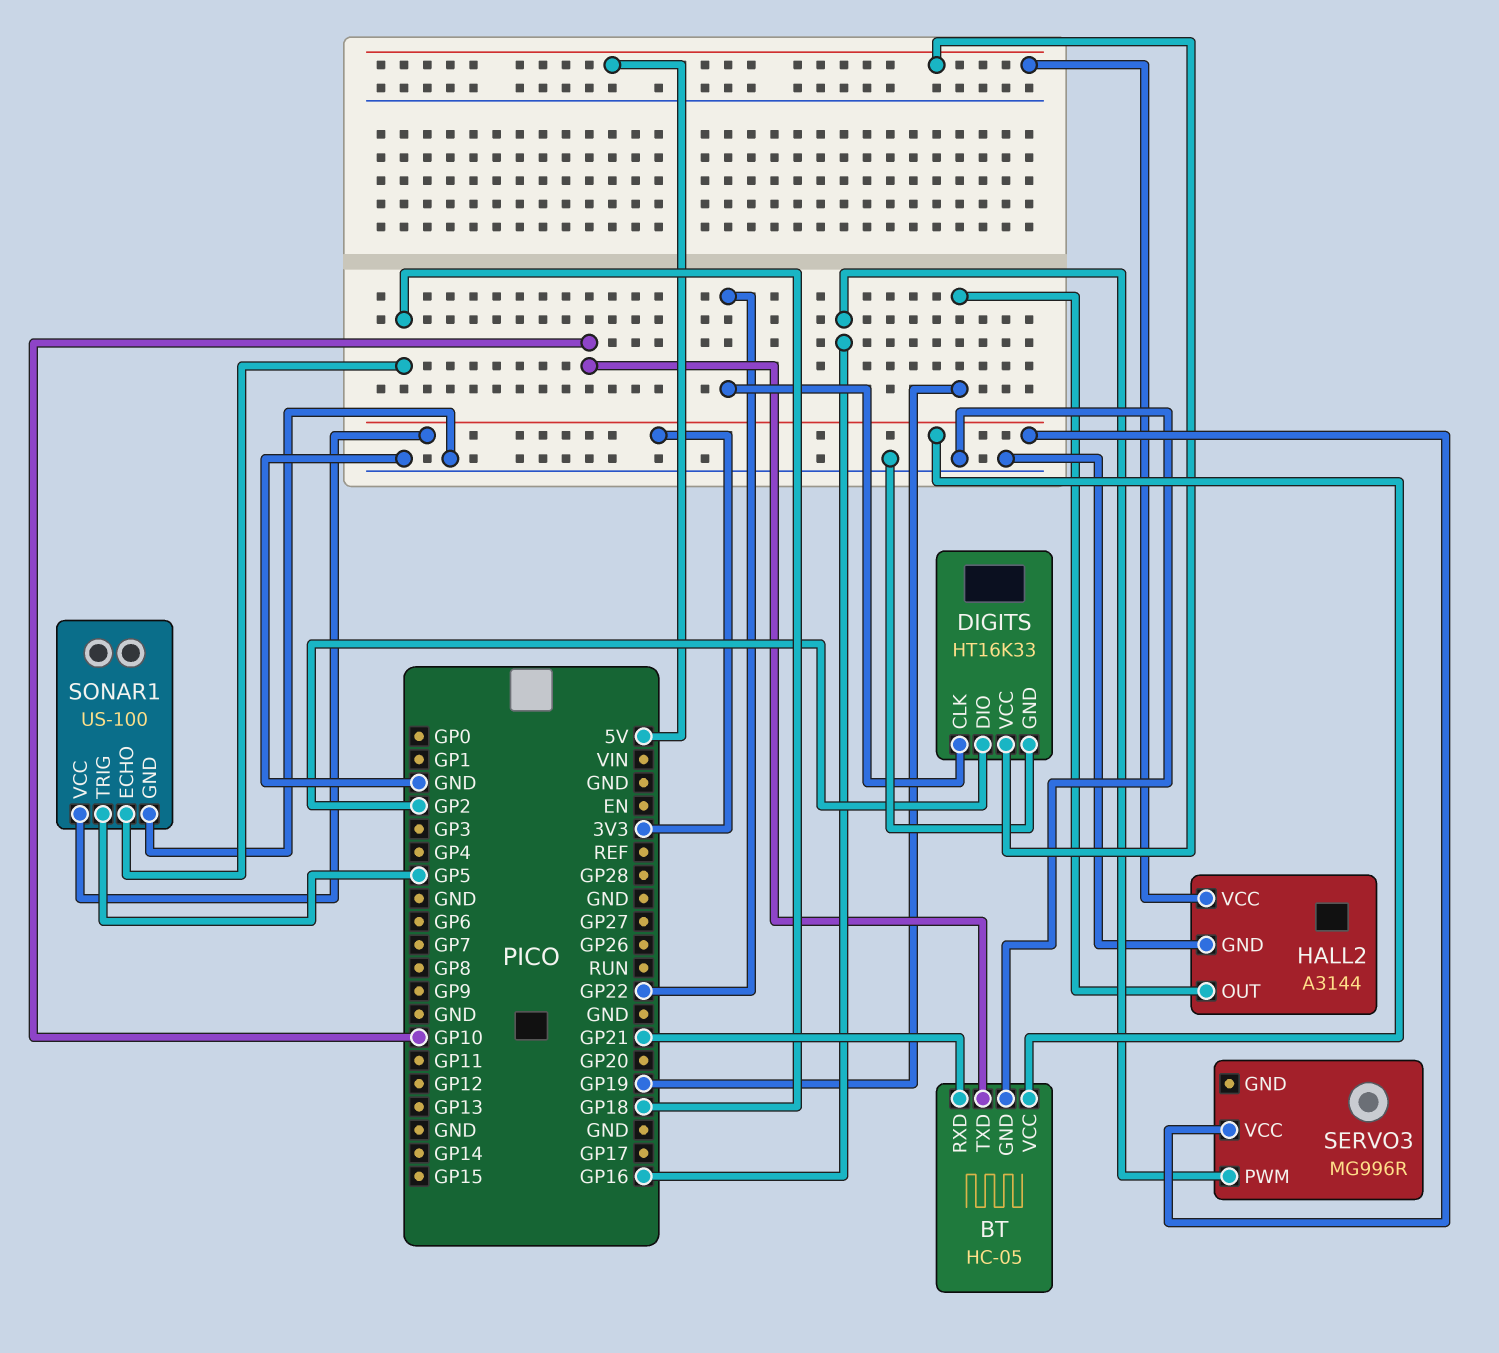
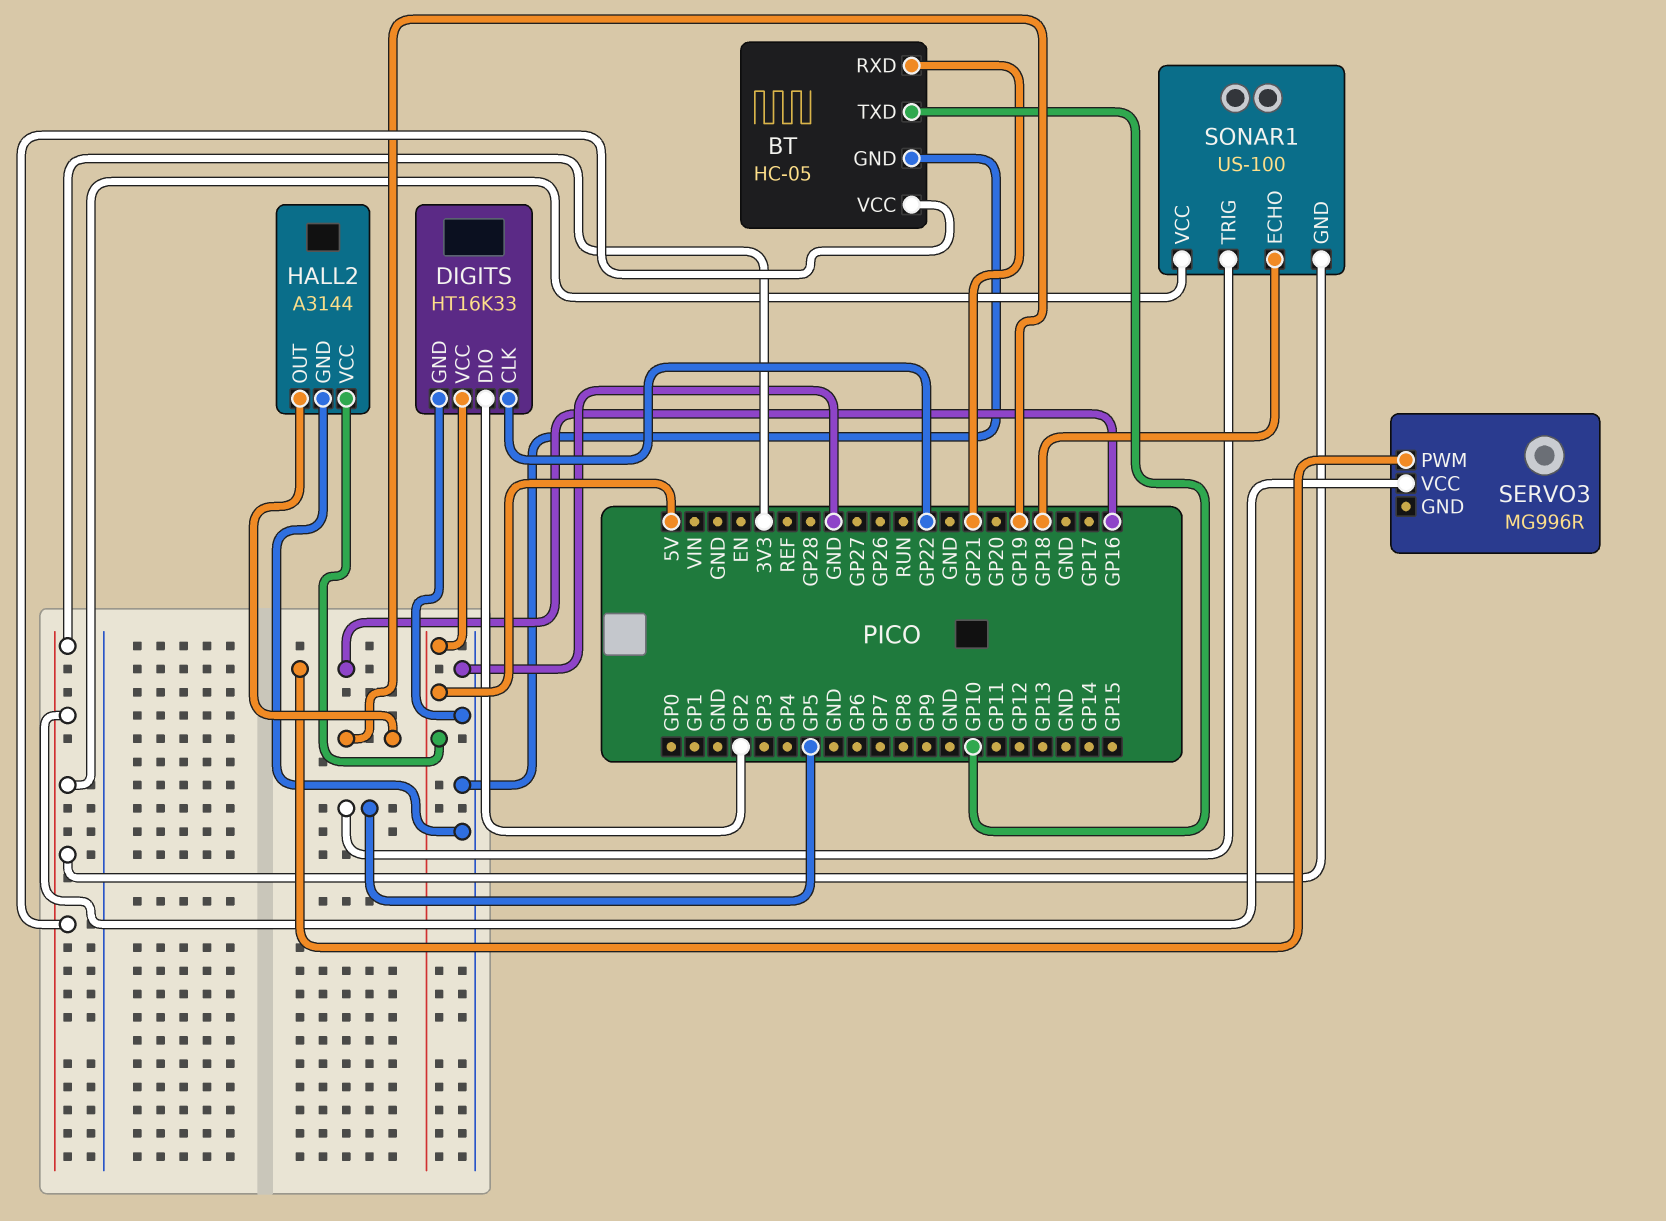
SONAR1 pin GND: GND -> 3V3

